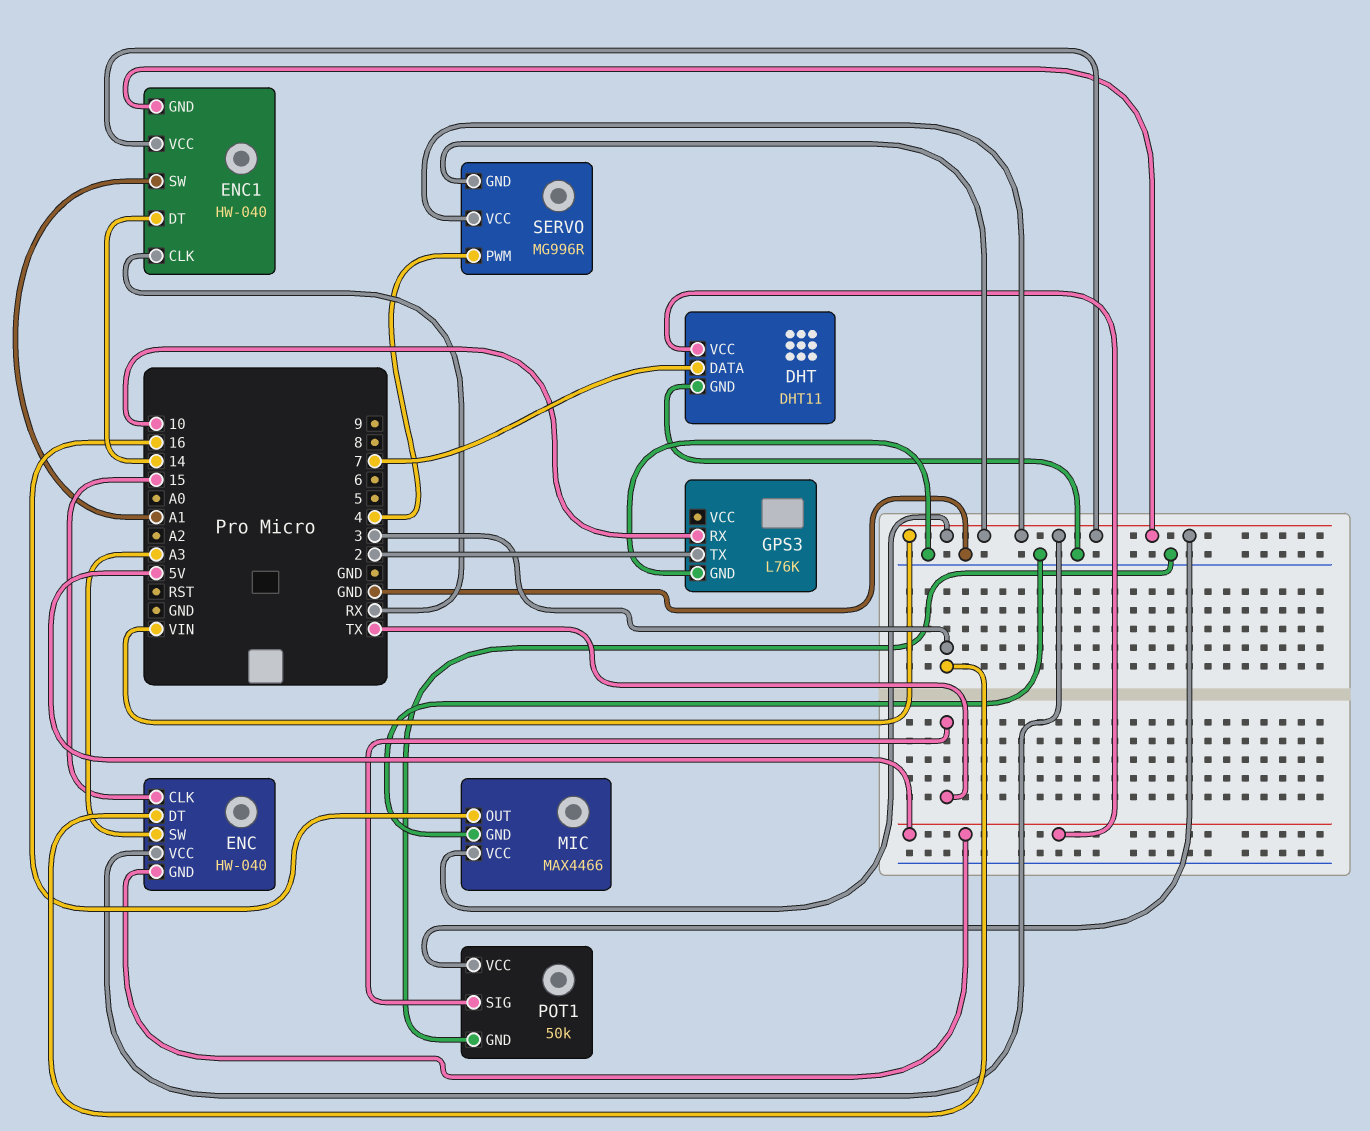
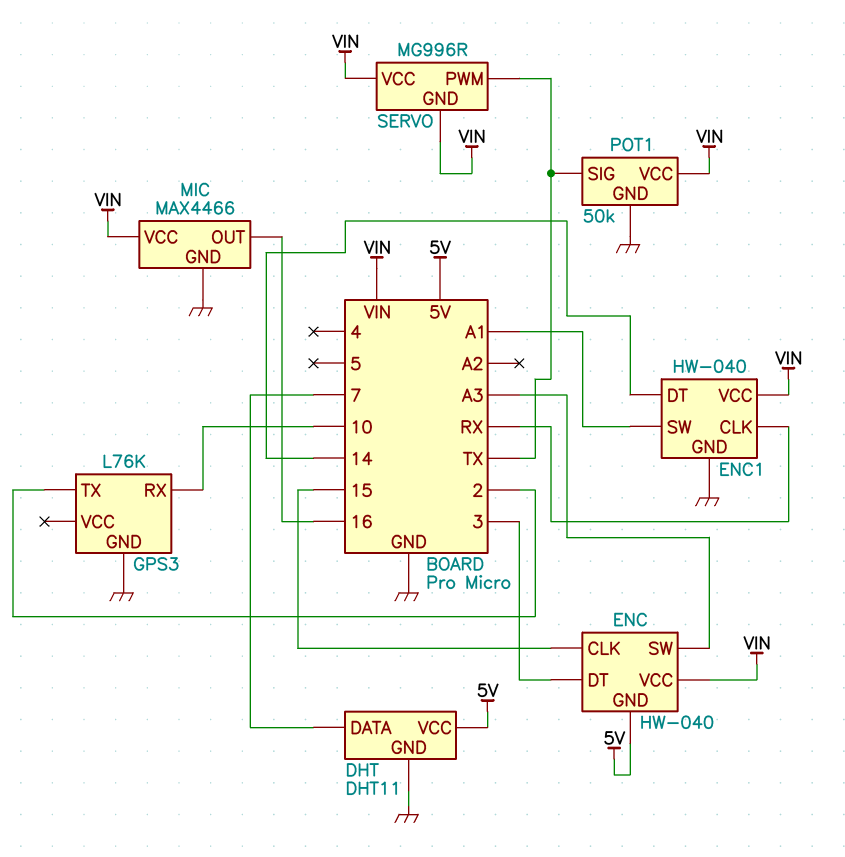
ENC1 pin GND: VIN -> GND
SERVO pin PWM: 4 -> TX

